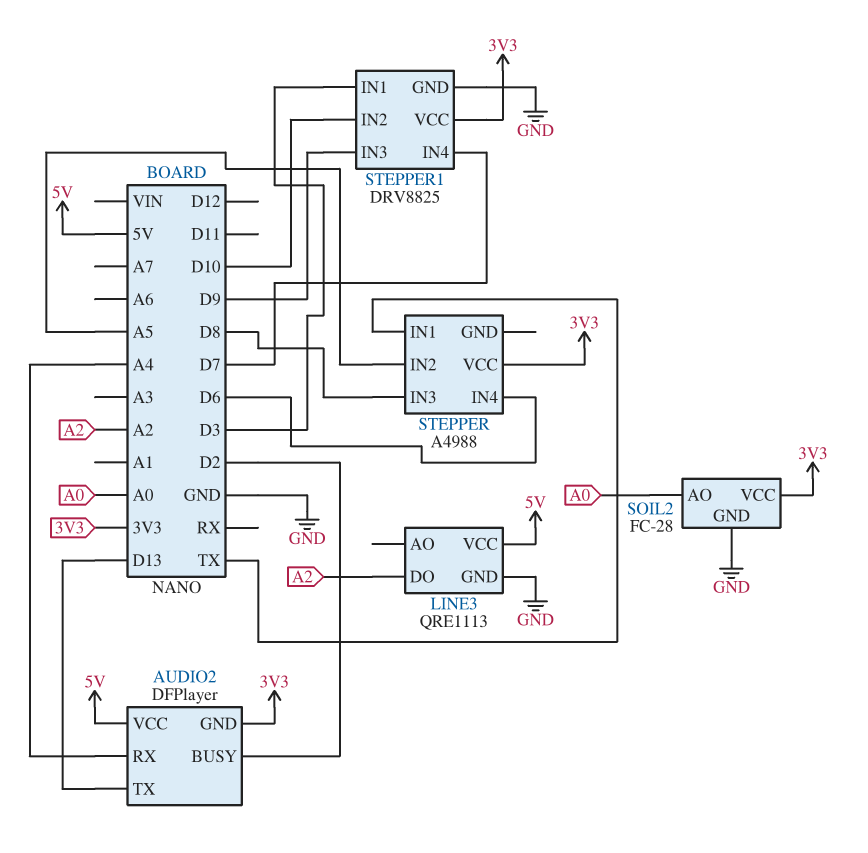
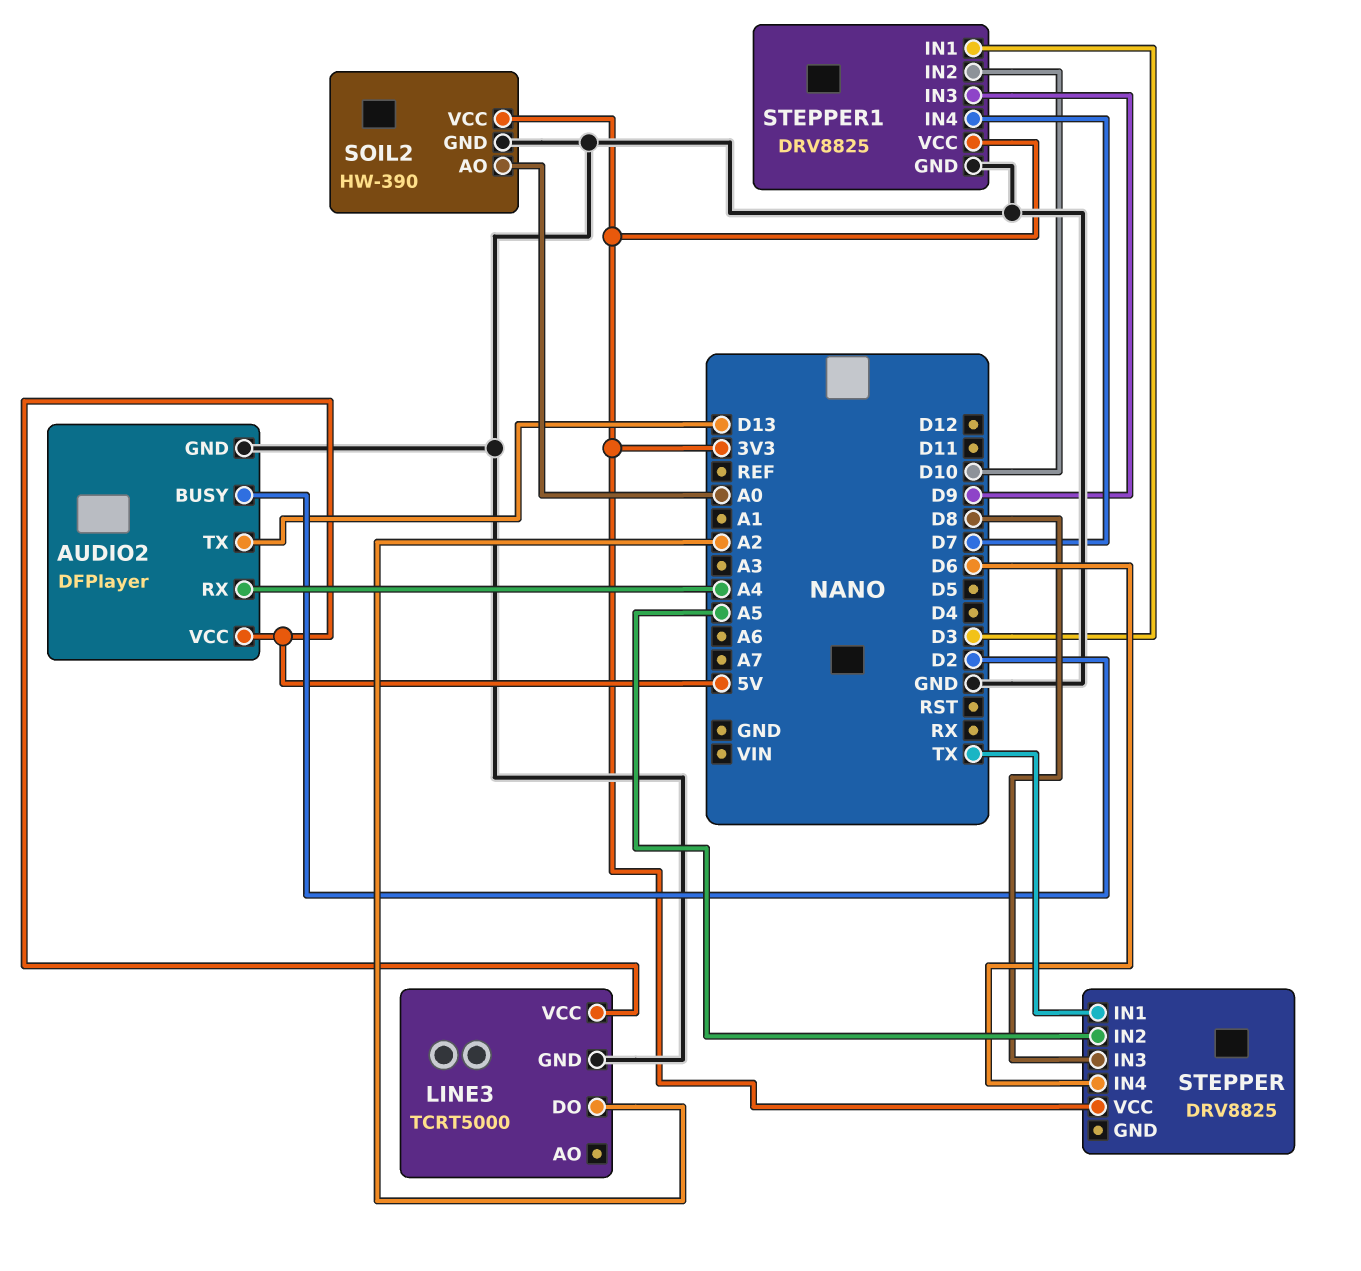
AUDIO2 pin GND: 3V3 -> GND
LINE3: QRE1113 -> TCRT5000
SOIL2: FC-28 -> HW-390
STEPPER: A4988 -> DRV8825

